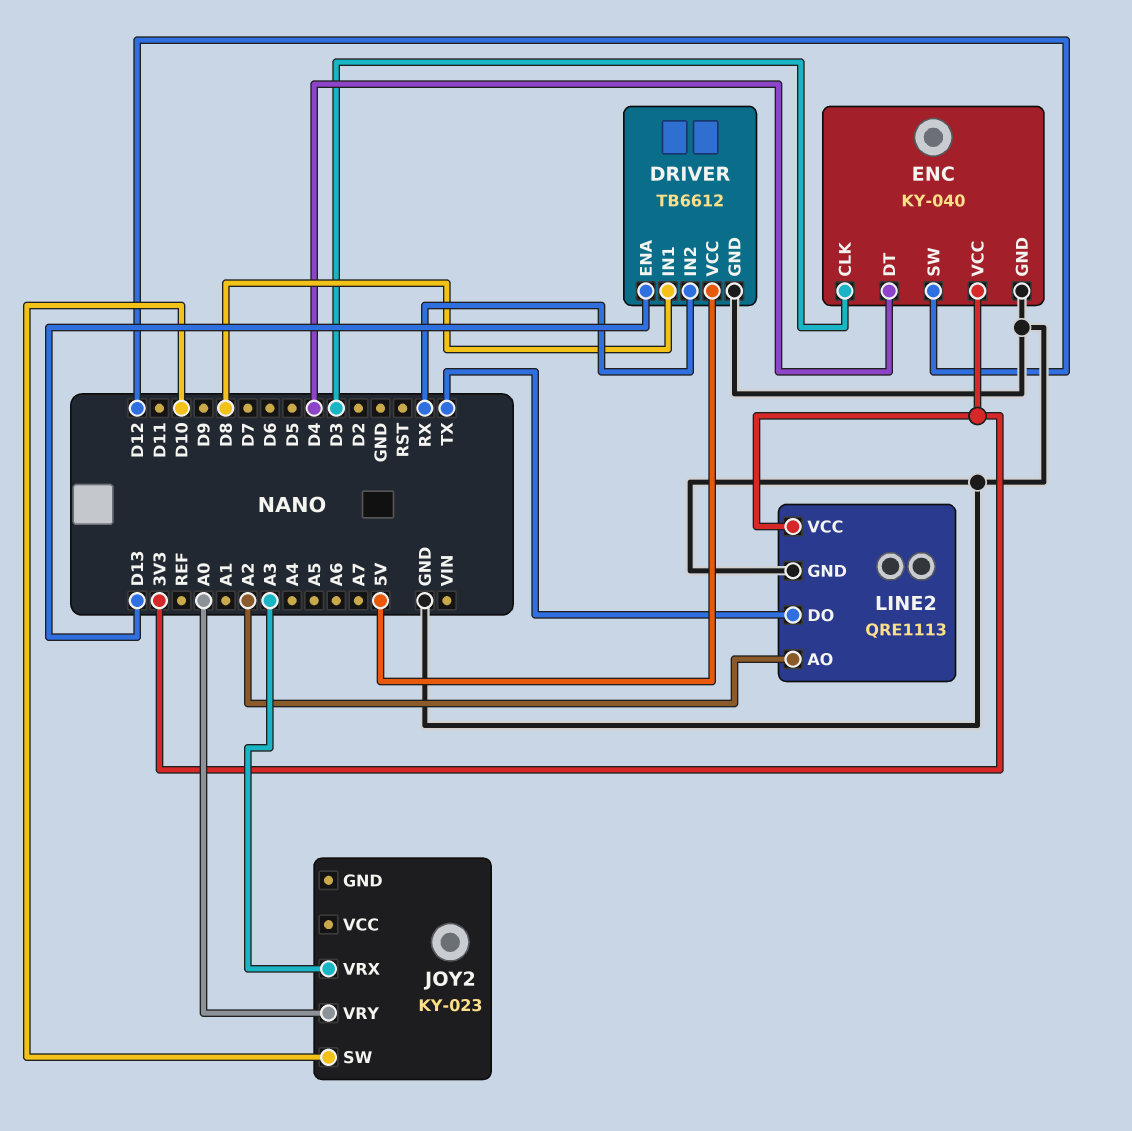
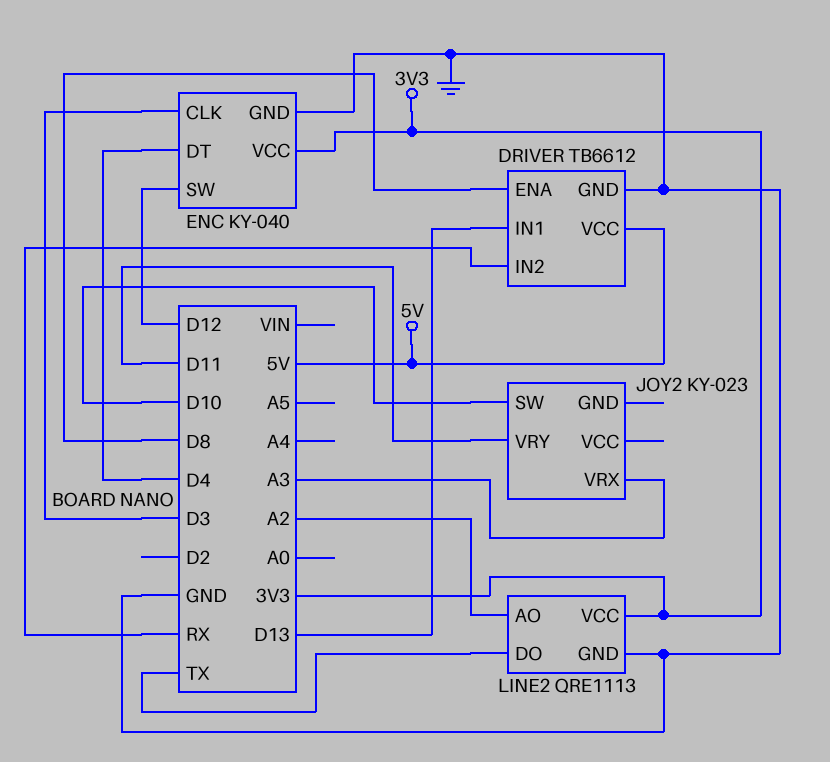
DRIVER pin ENA: D13 -> D8
DRIVER pin IN1: D8 -> D13
JOY2 pin VRY: A0 -> D11

